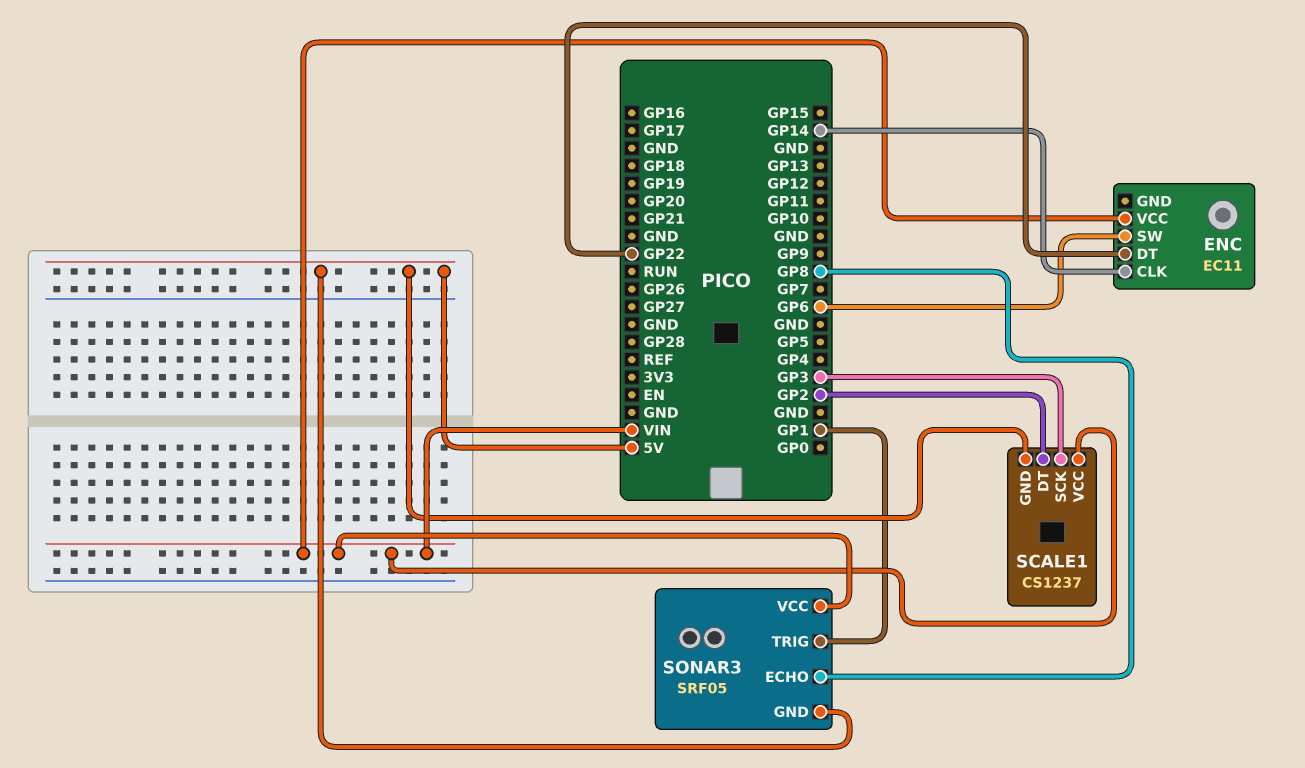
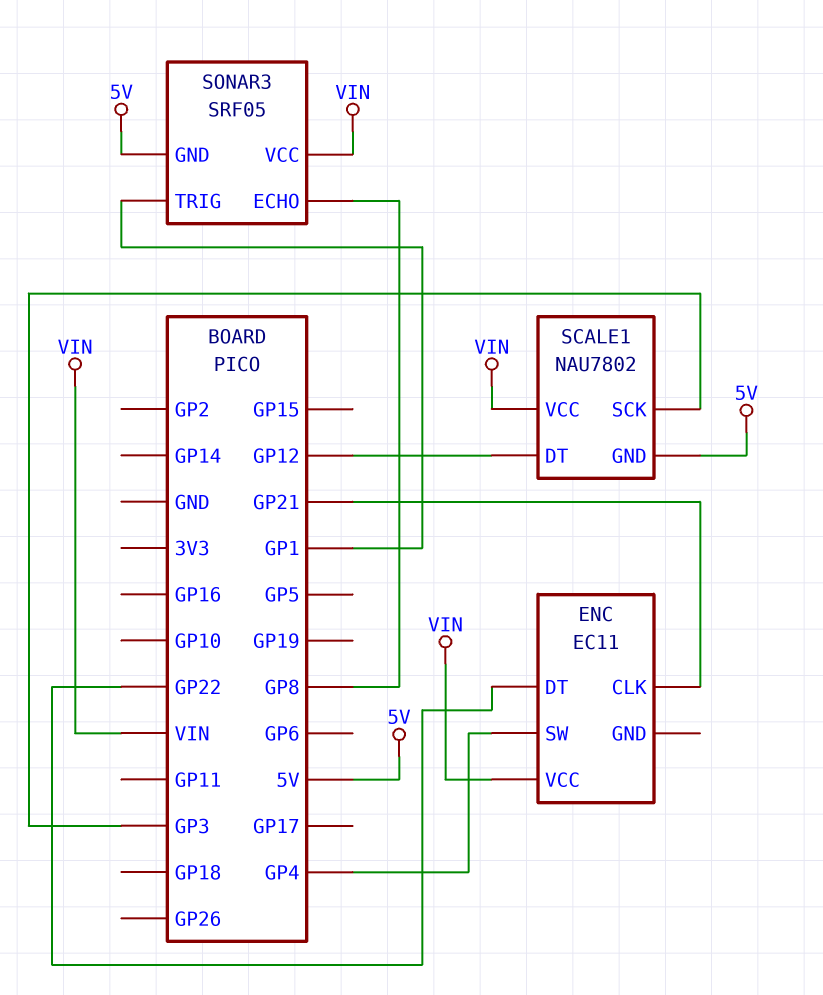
ENC pin CLK: GP14 -> GP21
ENC pin SW: GP6 -> GP4
SCALE1: CS1237 -> NAU7802
SCALE1 pin DT: GP2 -> GP12

